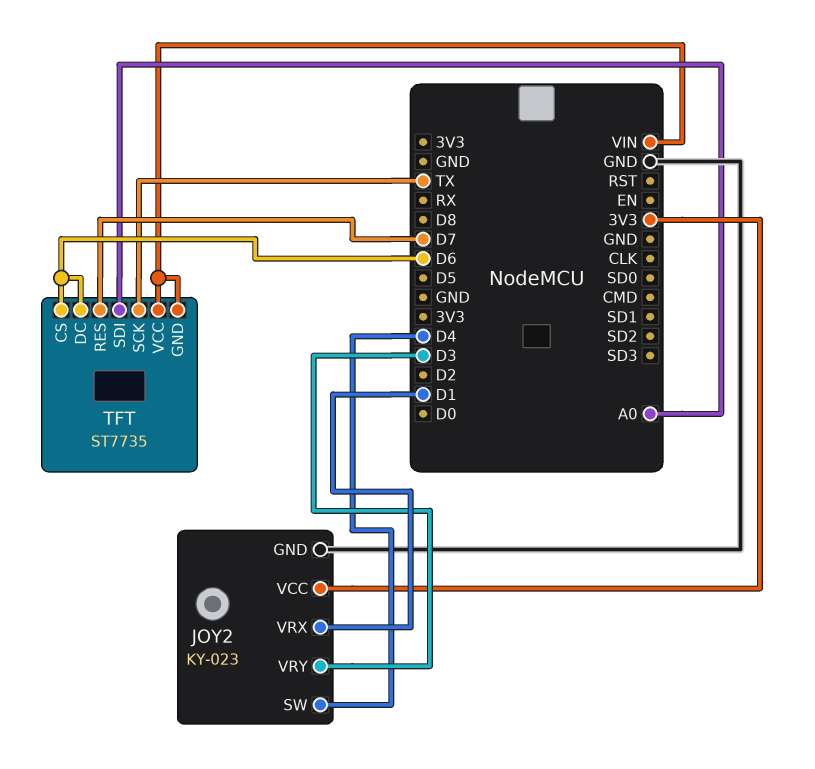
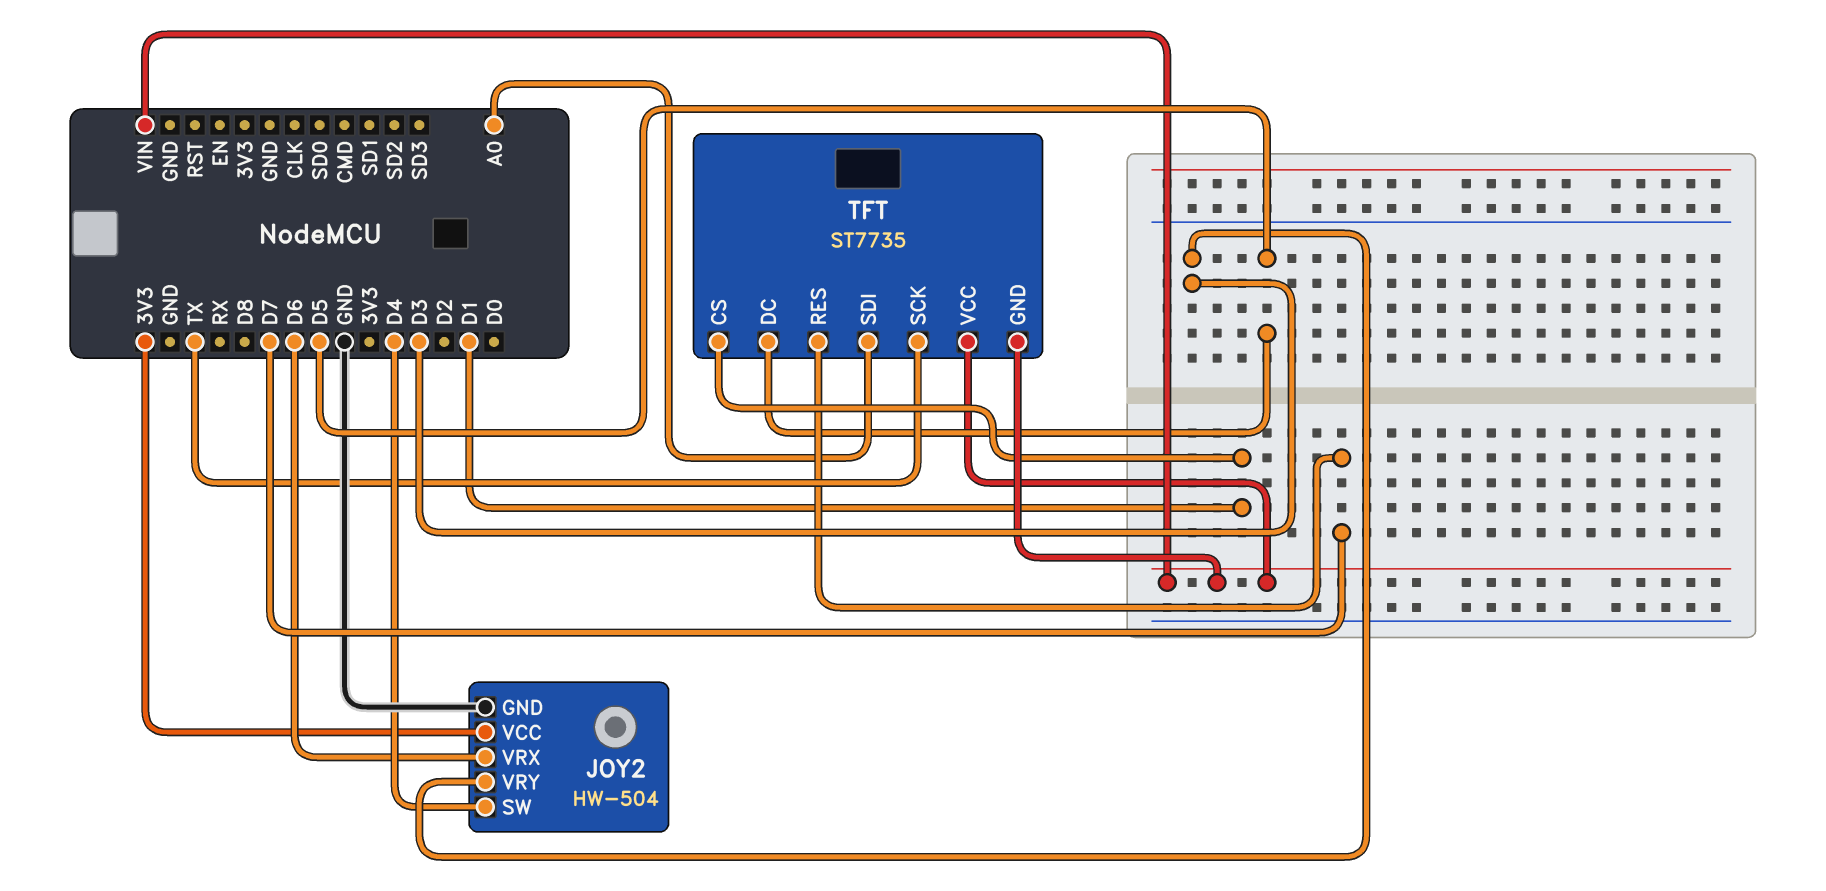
JOY2: KY-023 -> HW-504
JOY2 pin VRX: D1 -> D6
TFT pin CS: D6 -> D1
TFT pin DC: D6 -> D5

